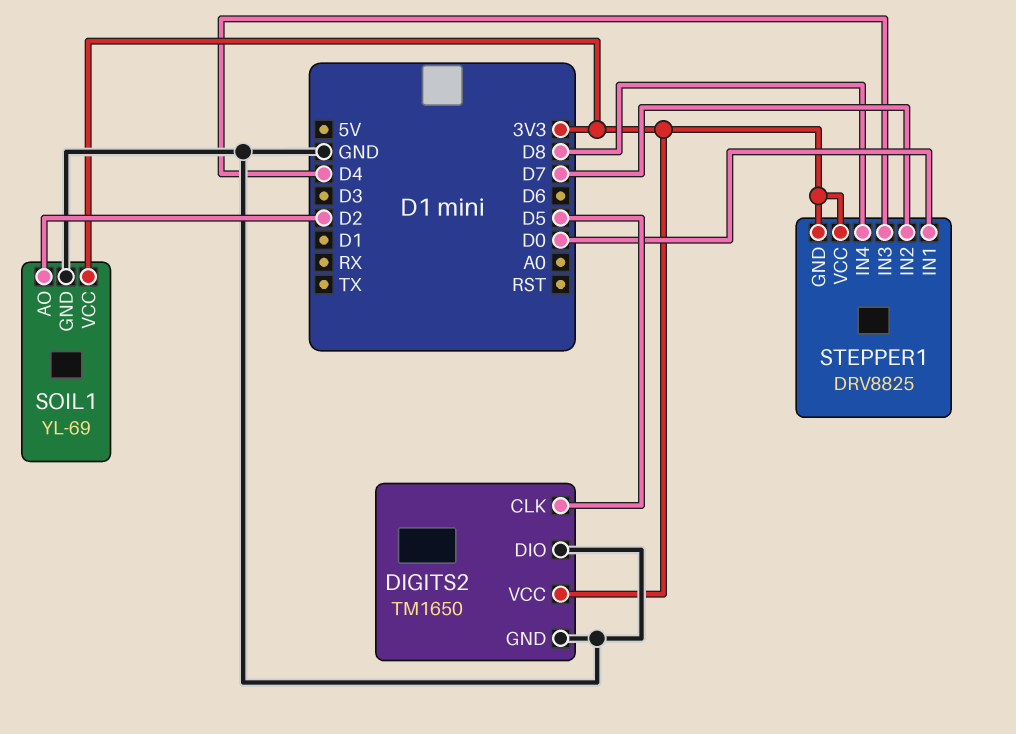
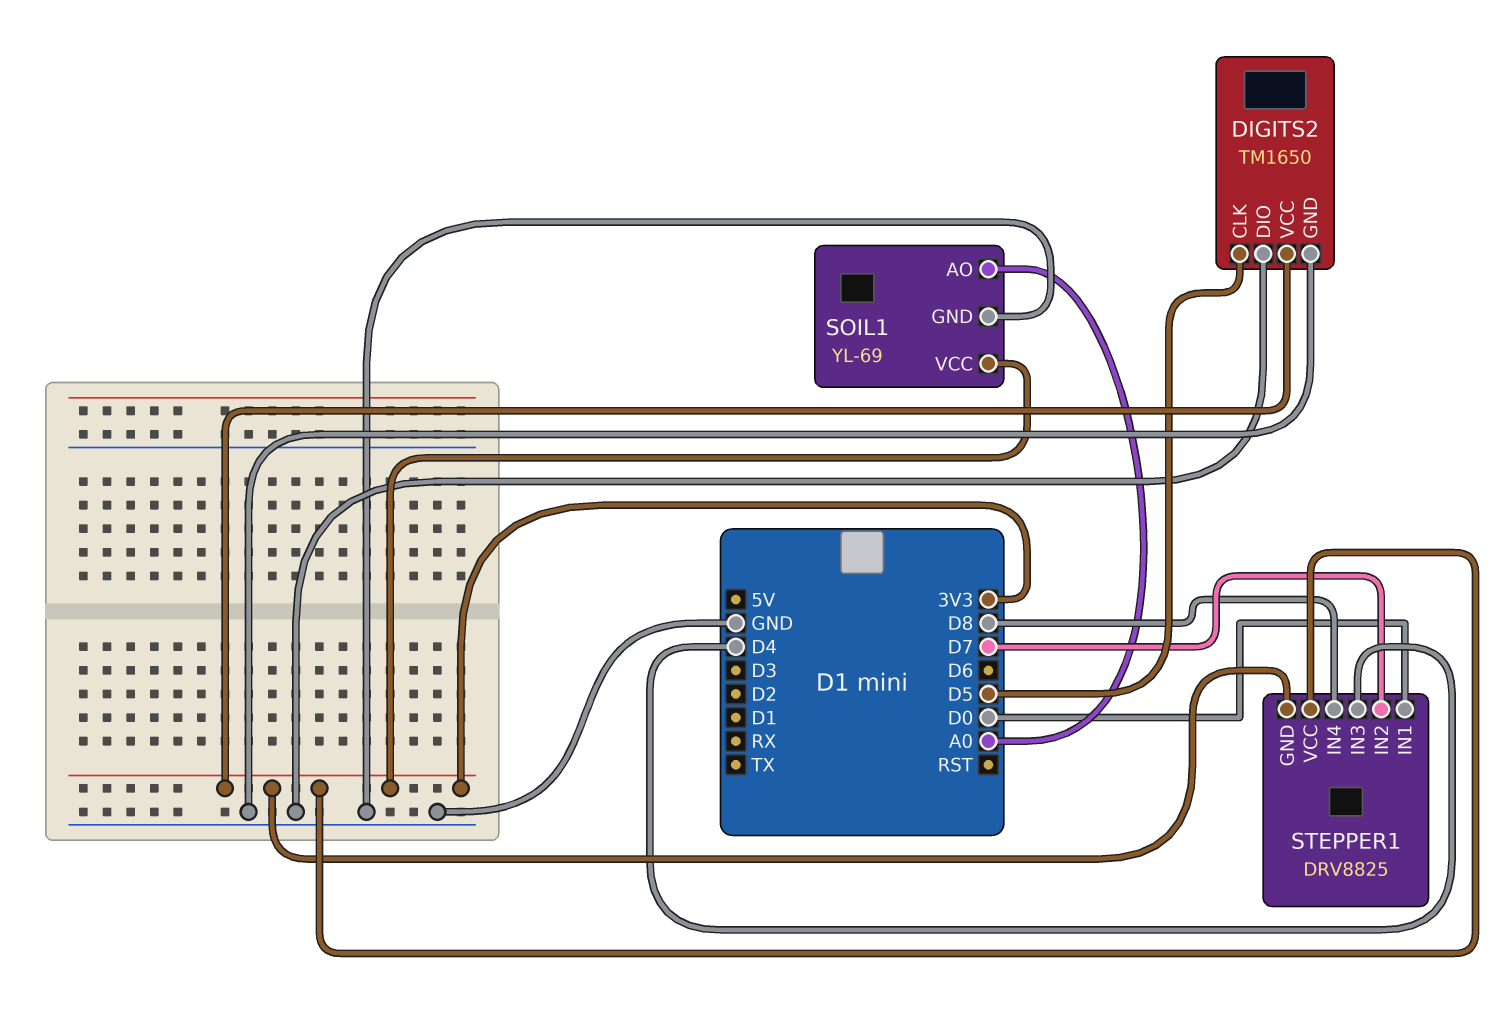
SOIL1 pin AO: D2 -> A0

